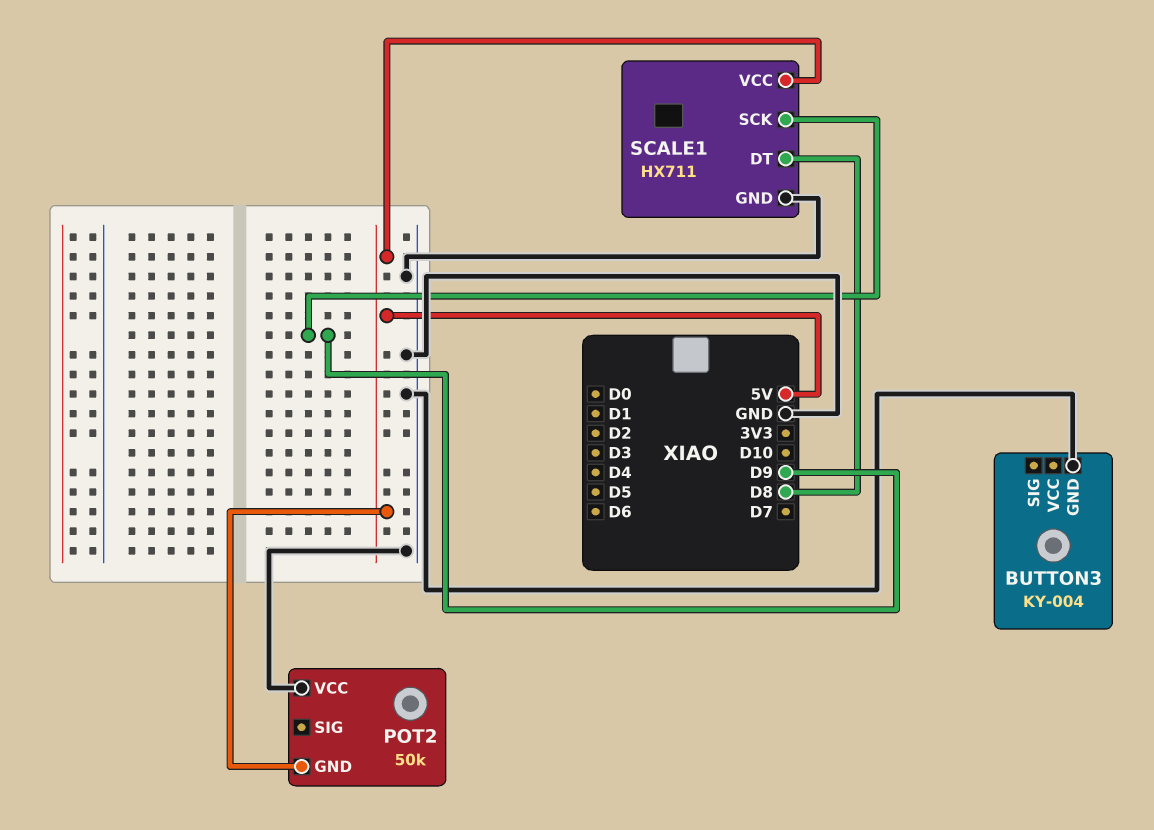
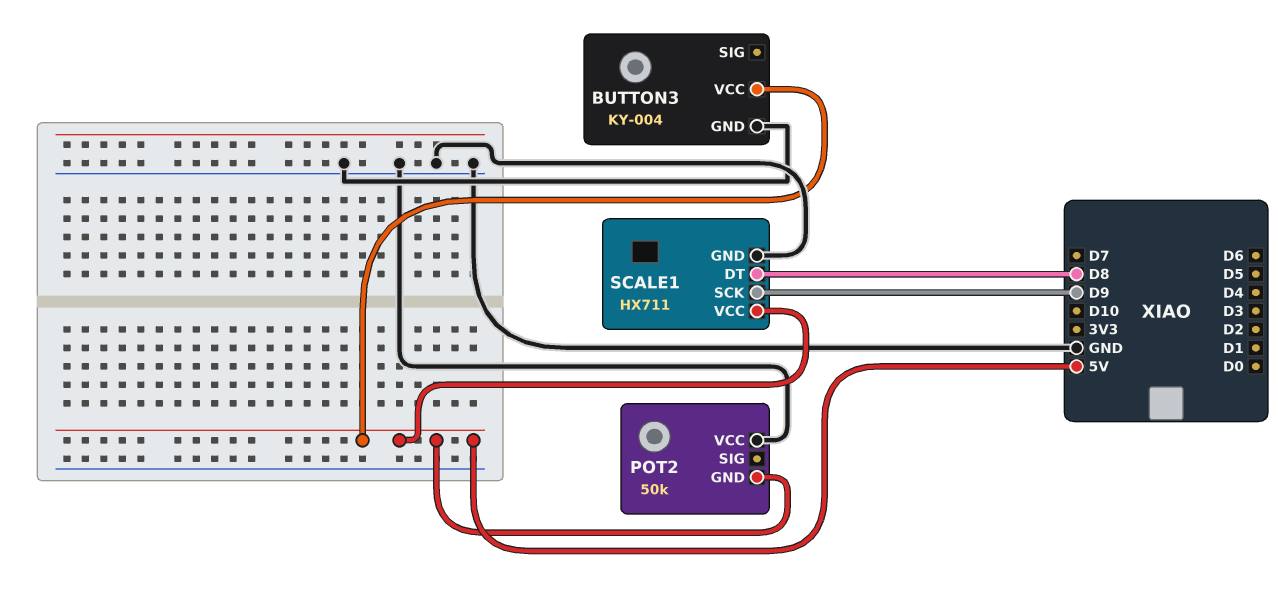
BUTTON3 pin VCC: none -> 5V

